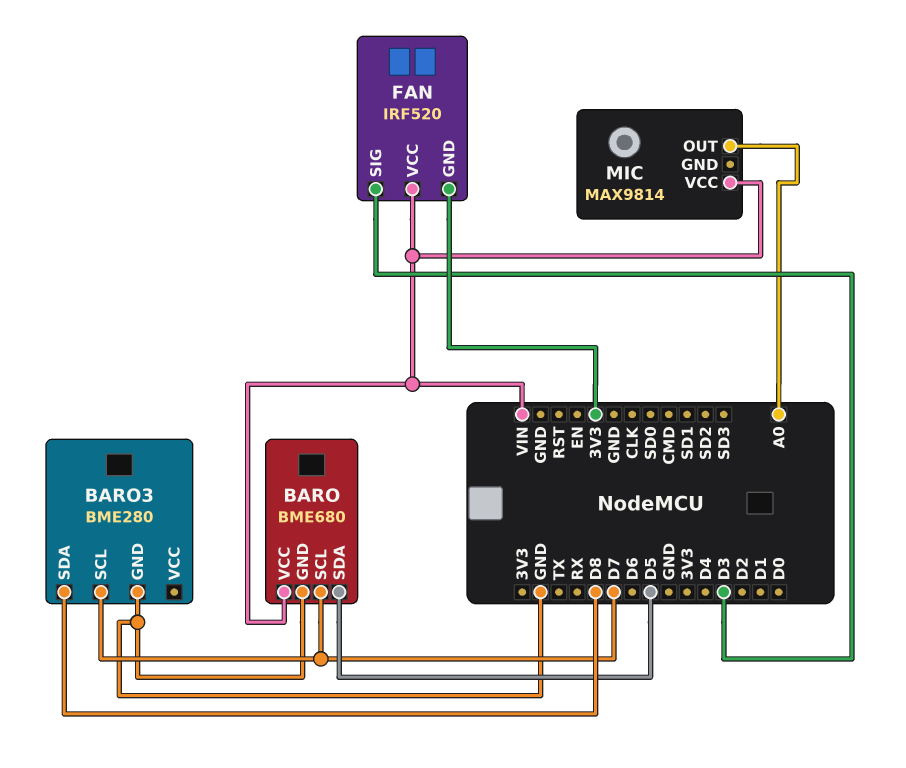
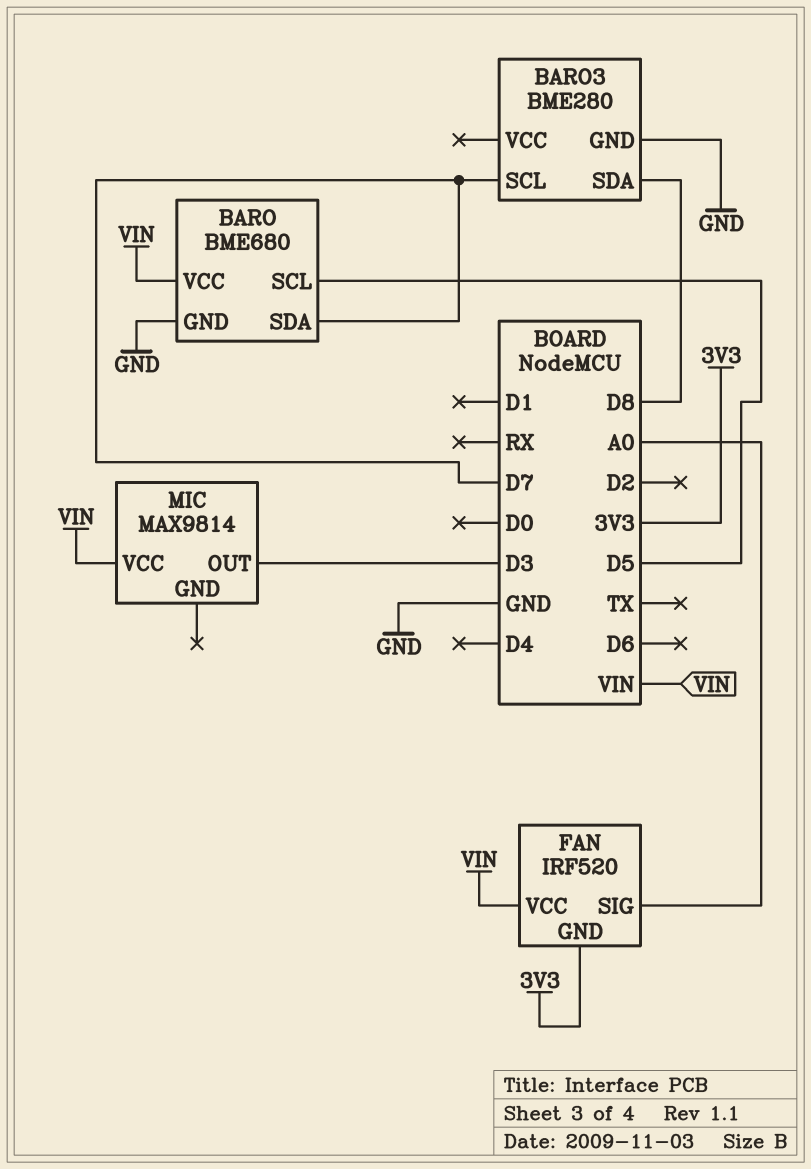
BARO pin SCL: D7 -> D5
BARO pin SDA: D5 -> D7
FAN pin SIG: D3 -> A0
MIC pin OUT: A0 -> D3

